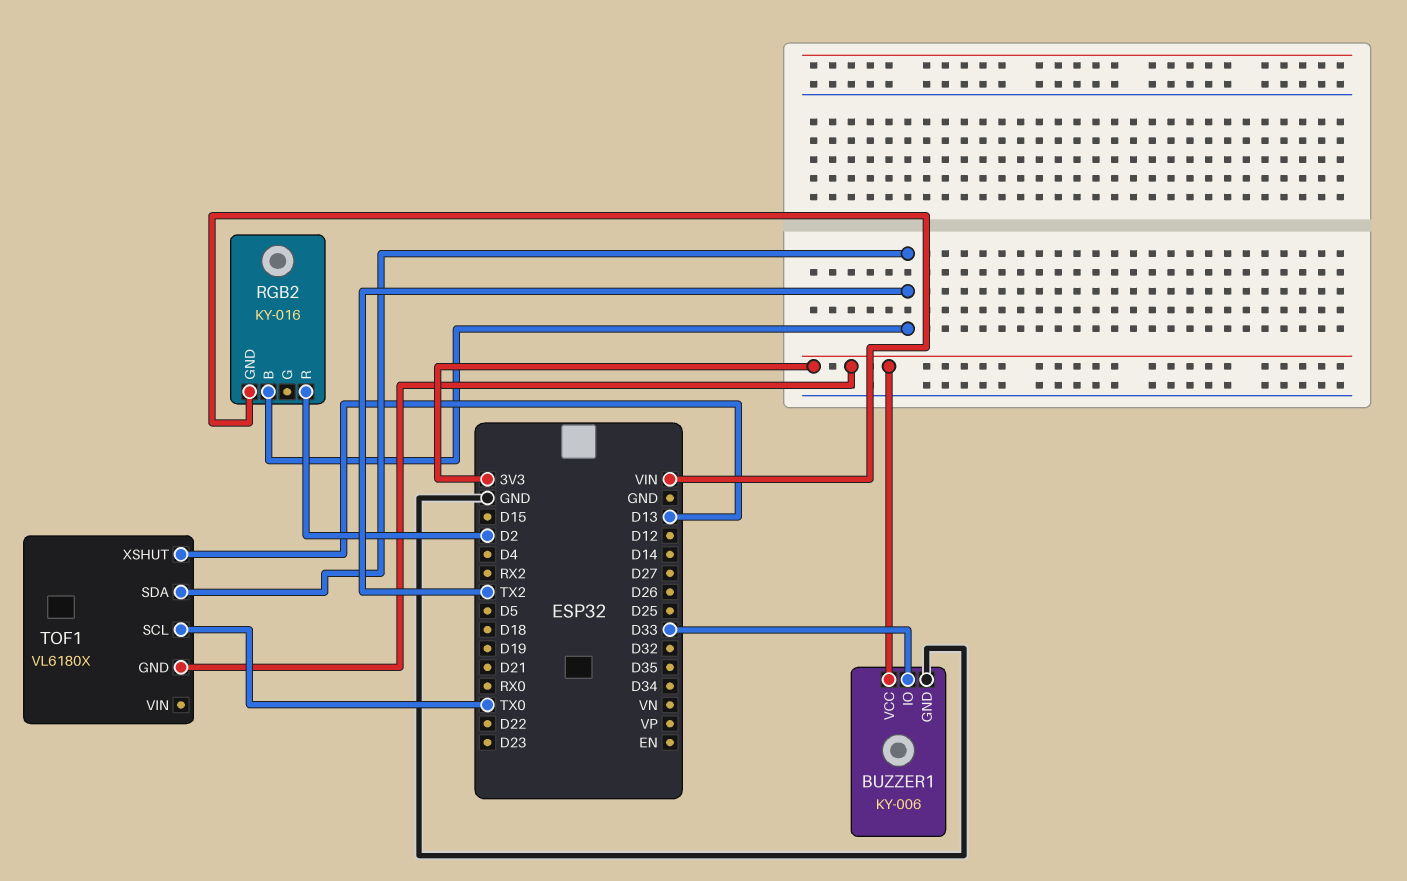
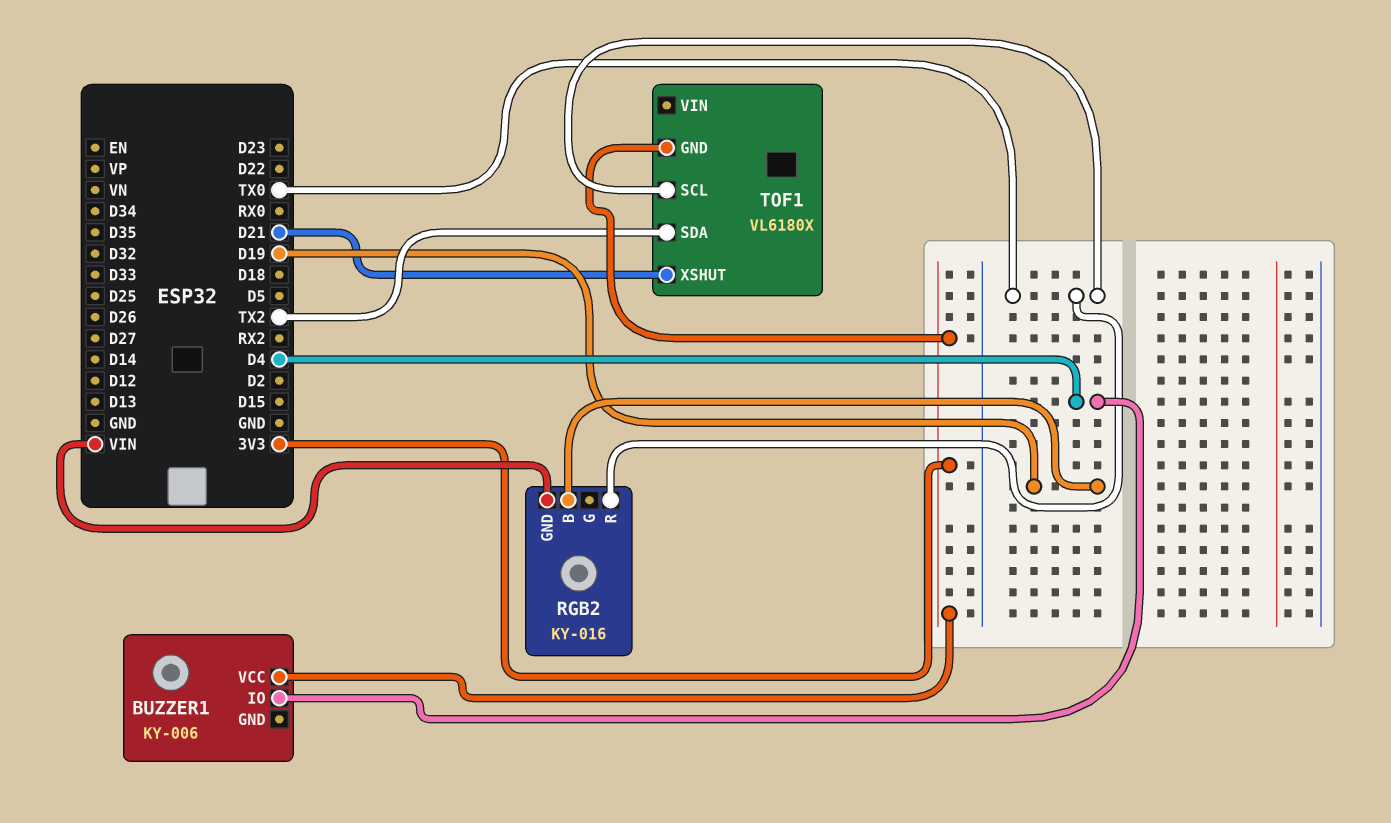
BUZZER1 pin GND: GND -> none
BUZZER1 pin IO: D33 -> D4
RGB2 pin B: TX2 -> D19
RGB2 pin R: D2 -> TX0
TOF1 pin XSHUT: D13 -> D21

